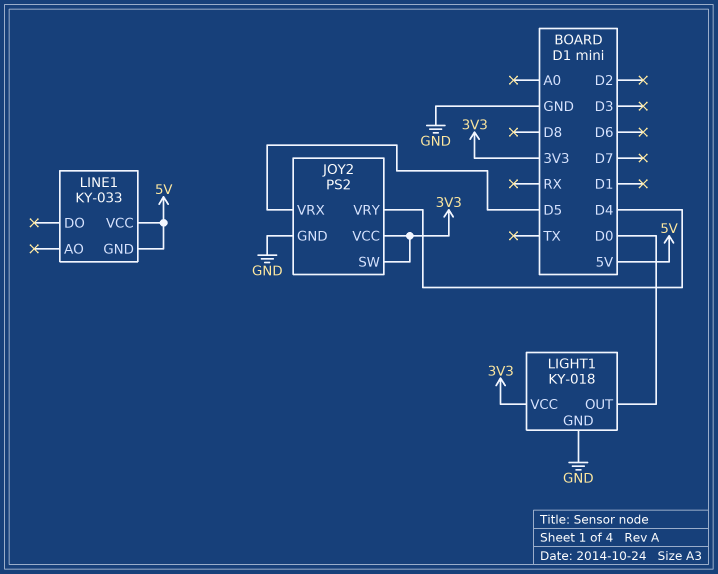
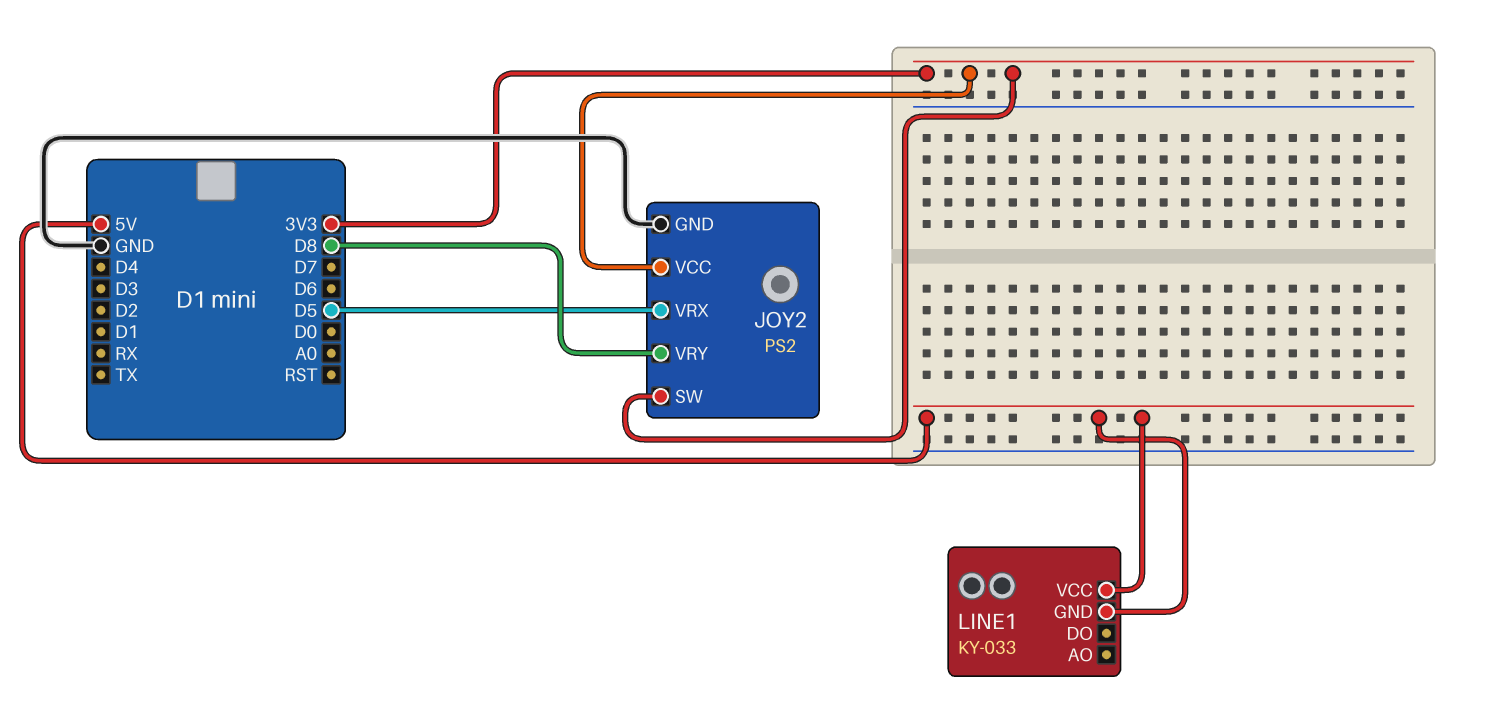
JOY2 pin VRY: D4 -> D8
LIGHT1: KY-018 -> none
LIGHT1 pin GND: GND -> none
LIGHT1 pin OUT: D0 -> none
LIGHT1 pin VCC: 3V3 -> none

